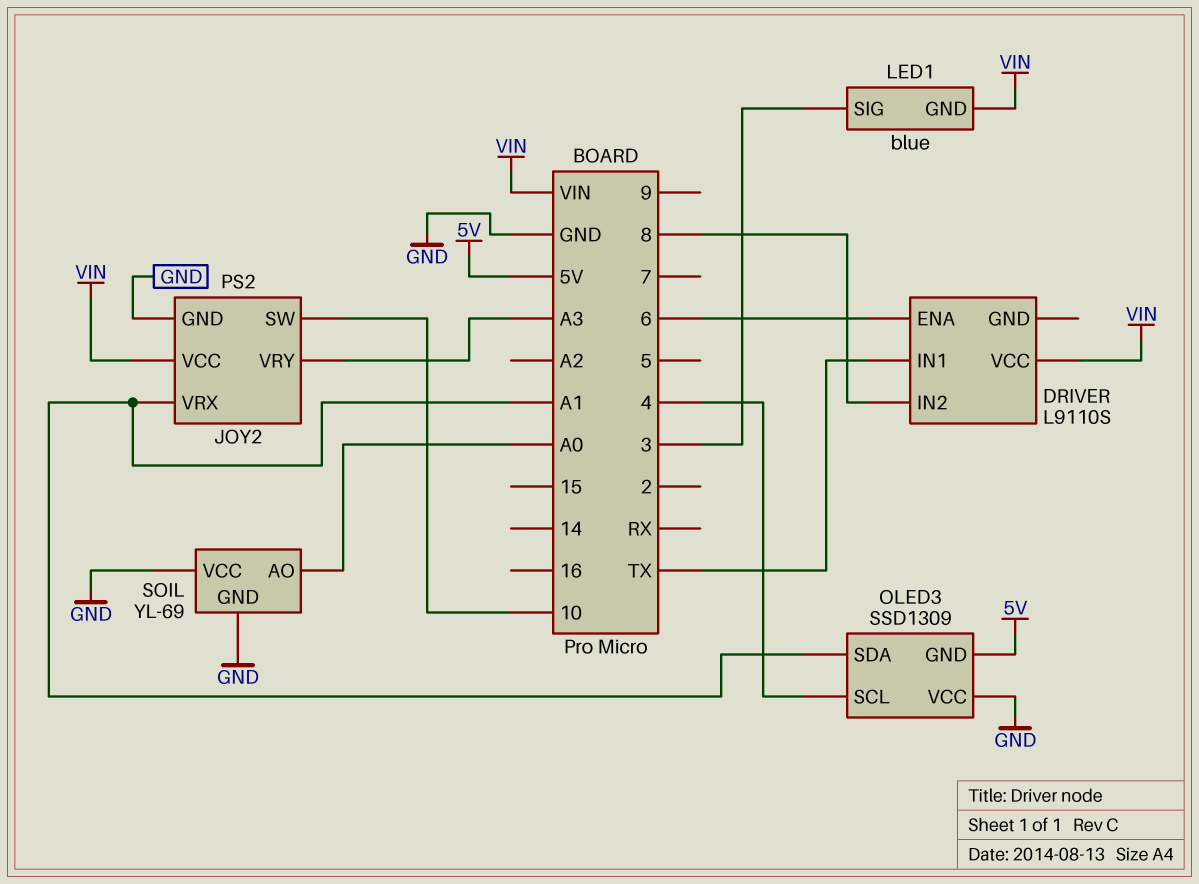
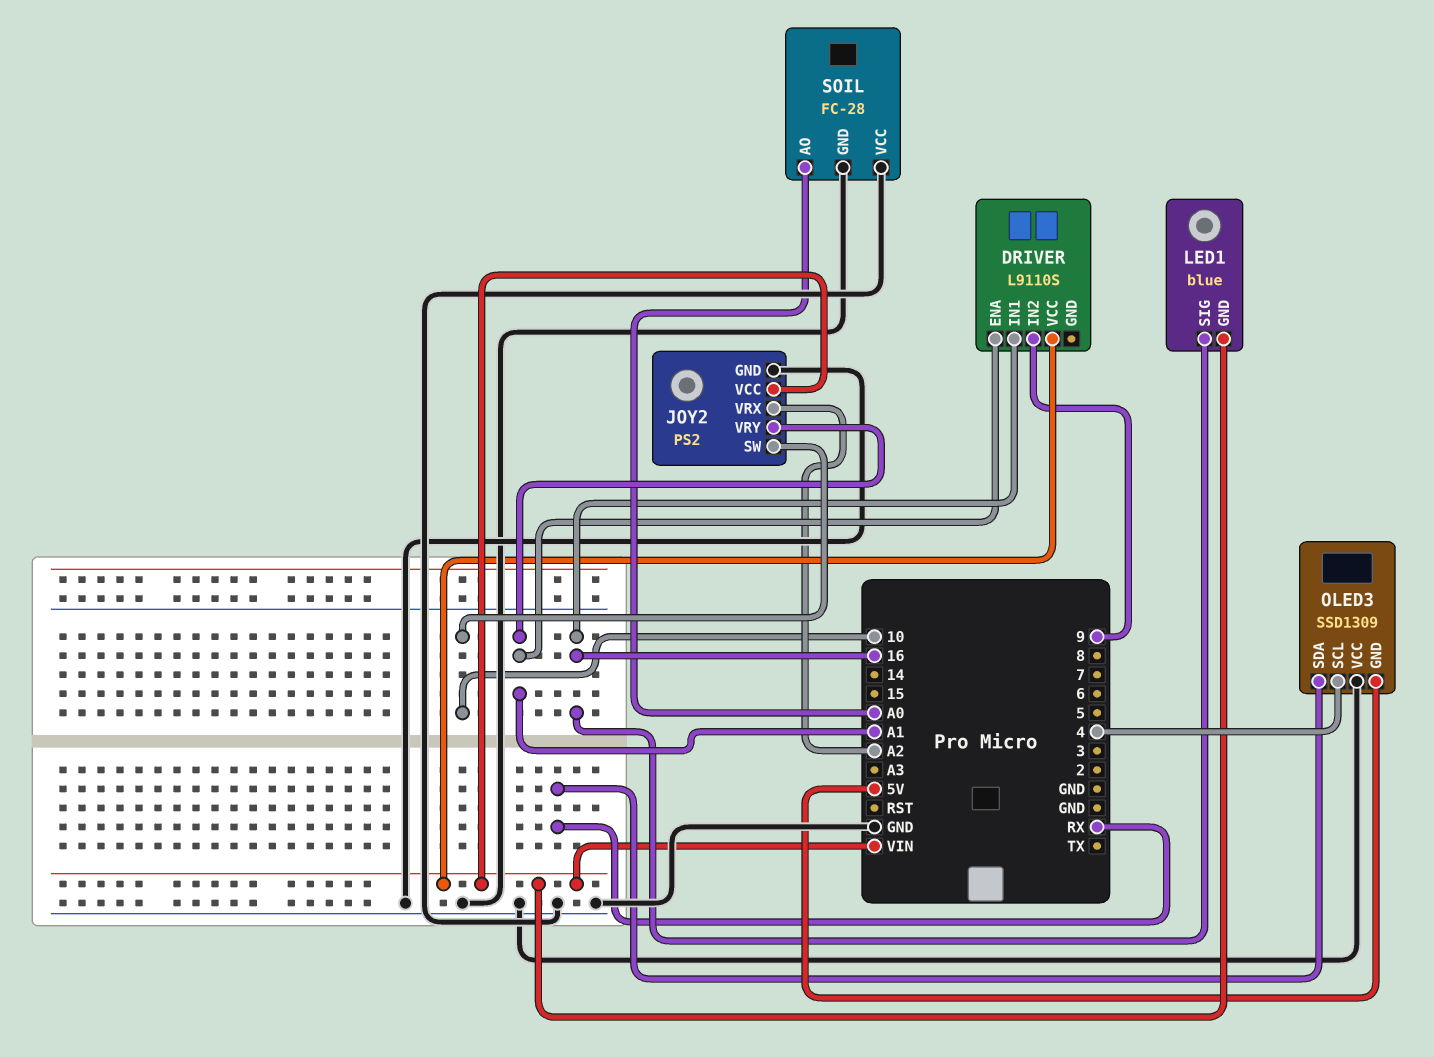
DRIVER pin ENA: 6 -> A1
DRIVER pin IN1: TX -> 16
DRIVER pin IN2: 8 -> 9
JOY2 pin VRX: A1 -> A2
JOY2 pin VRY: A3 -> A1
LED1 pin SIG: 3 -> 16
OLED3 pin SDA: A1 -> RX
SOIL: YL-69 -> FC-28

